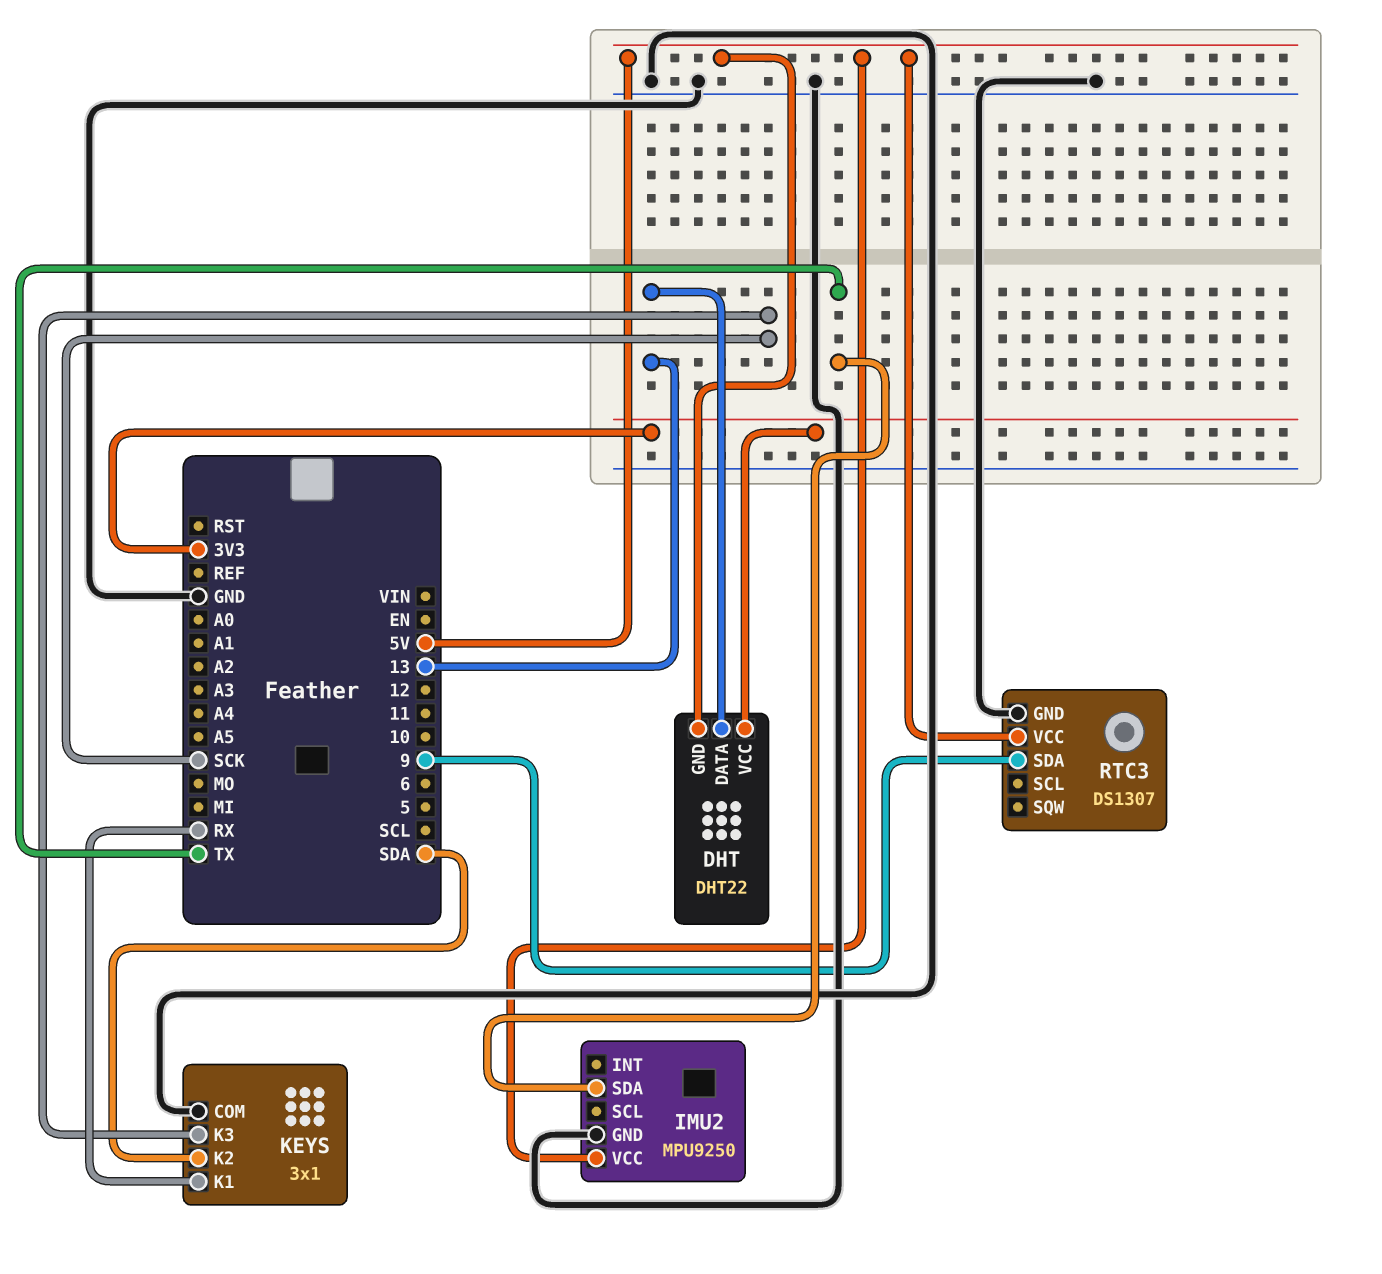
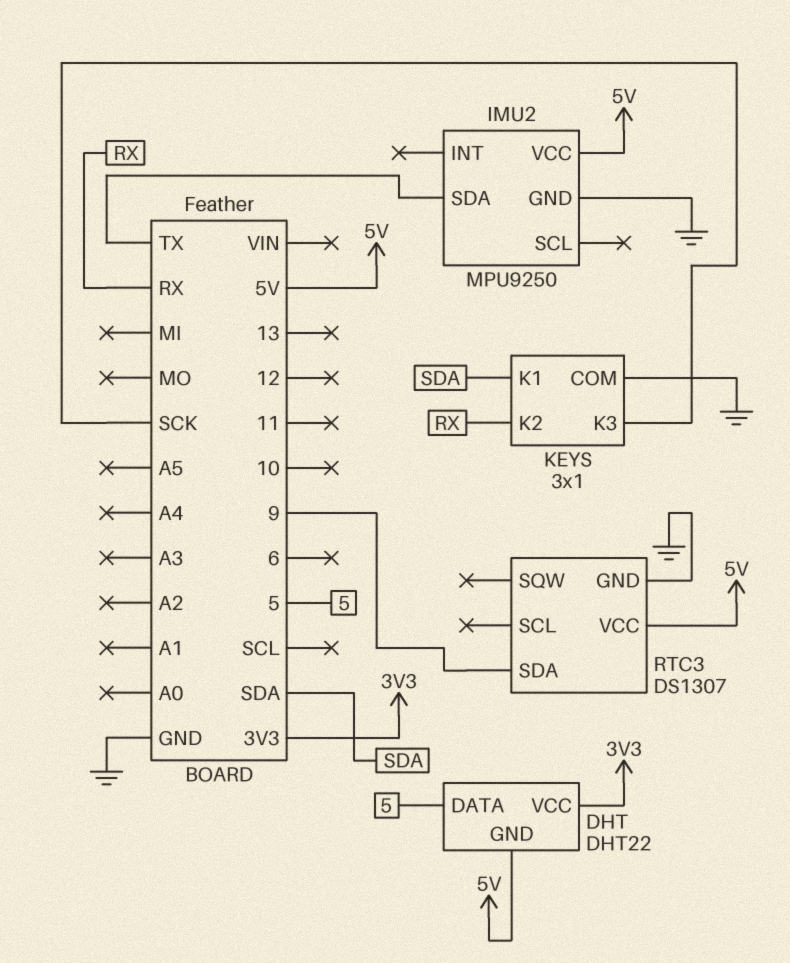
DHT pin DATA: 13 -> 5
KEYS pin K1: RX -> SDA
KEYS pin K2: SDA -> RX

